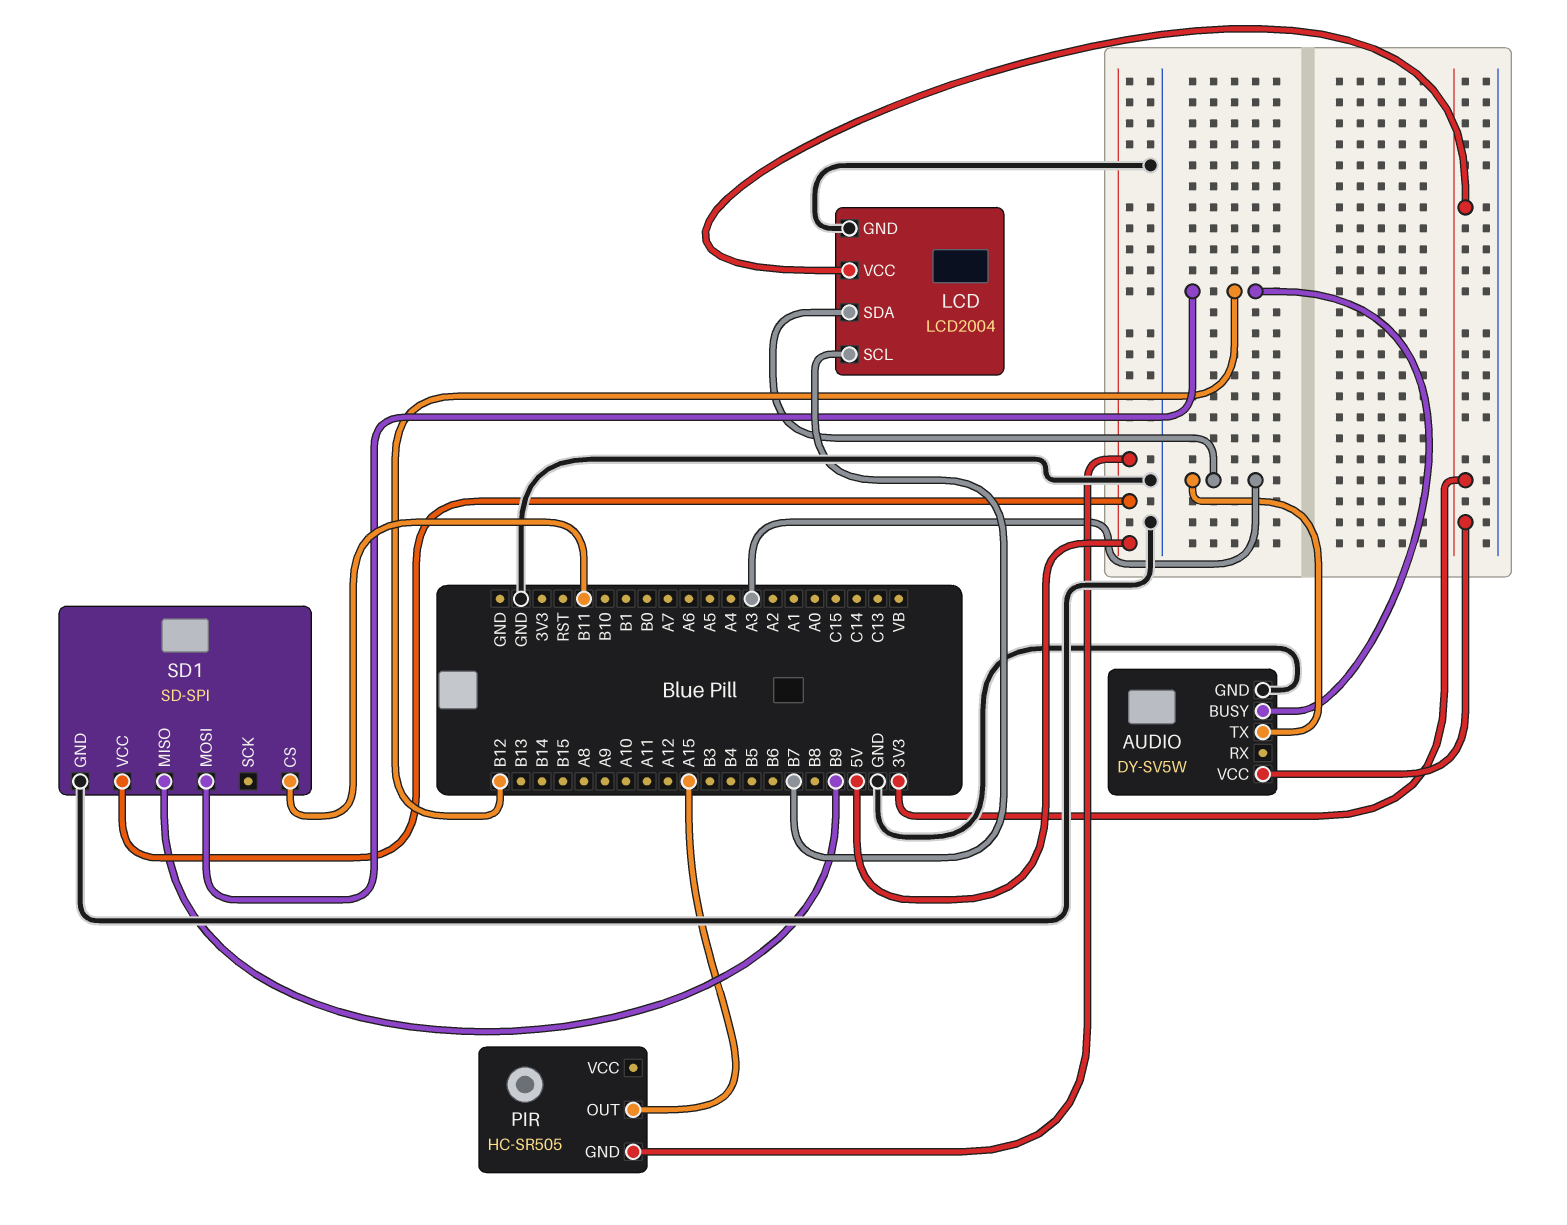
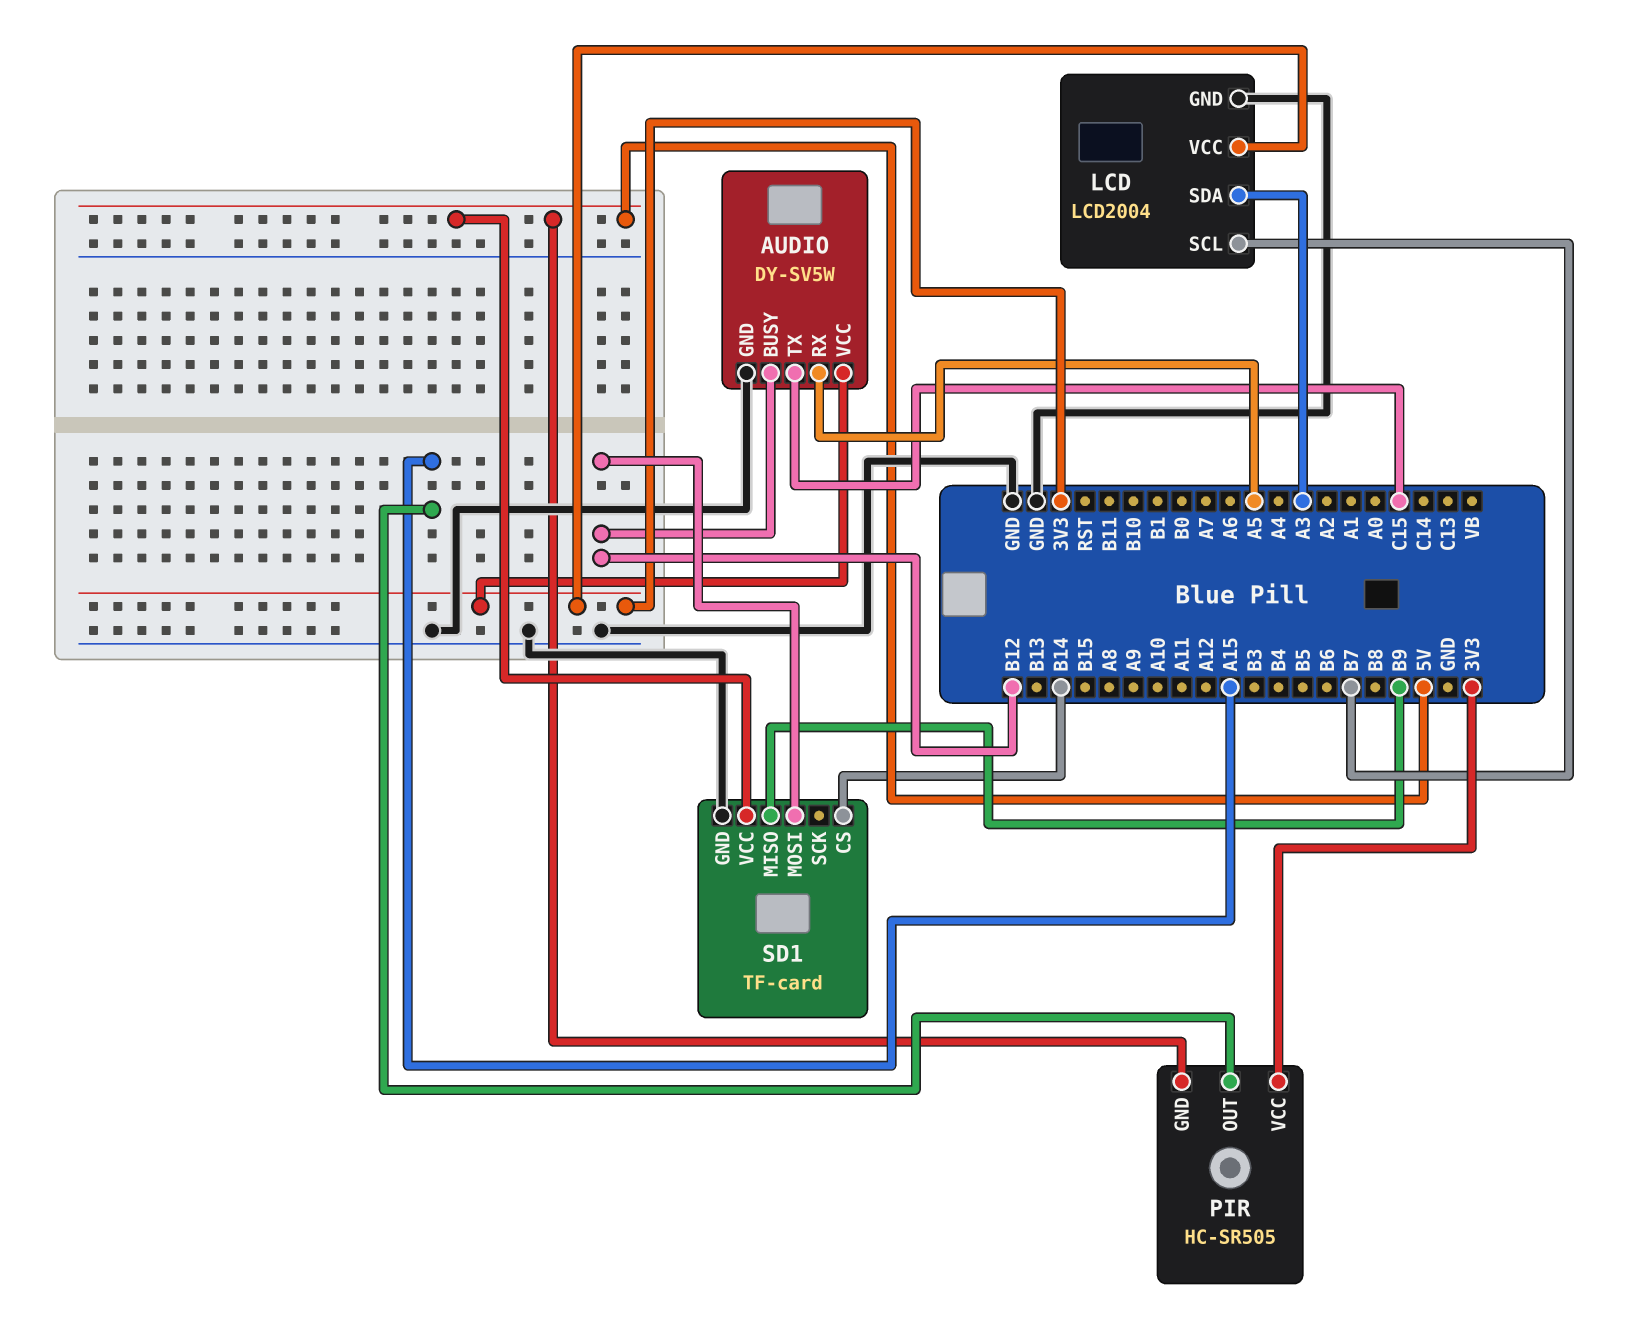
AUDIO pin RX: none -> A5
AUDIO pin TX: A3 -> C15
PIR pin VCC: none -> 3V3
SD1: SD-SPI -> TF-card
SD1 pin CS: B11 -> B14

